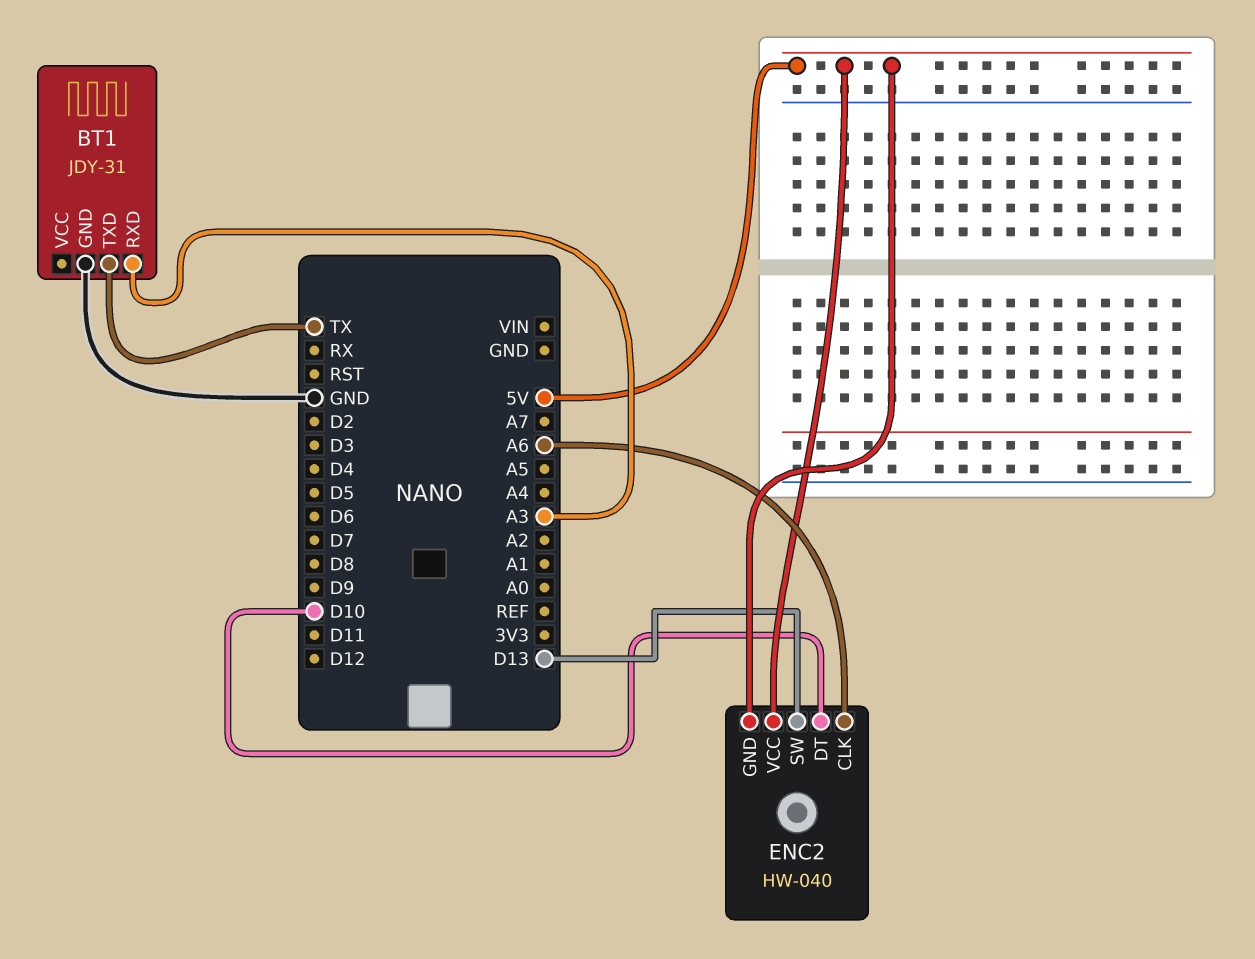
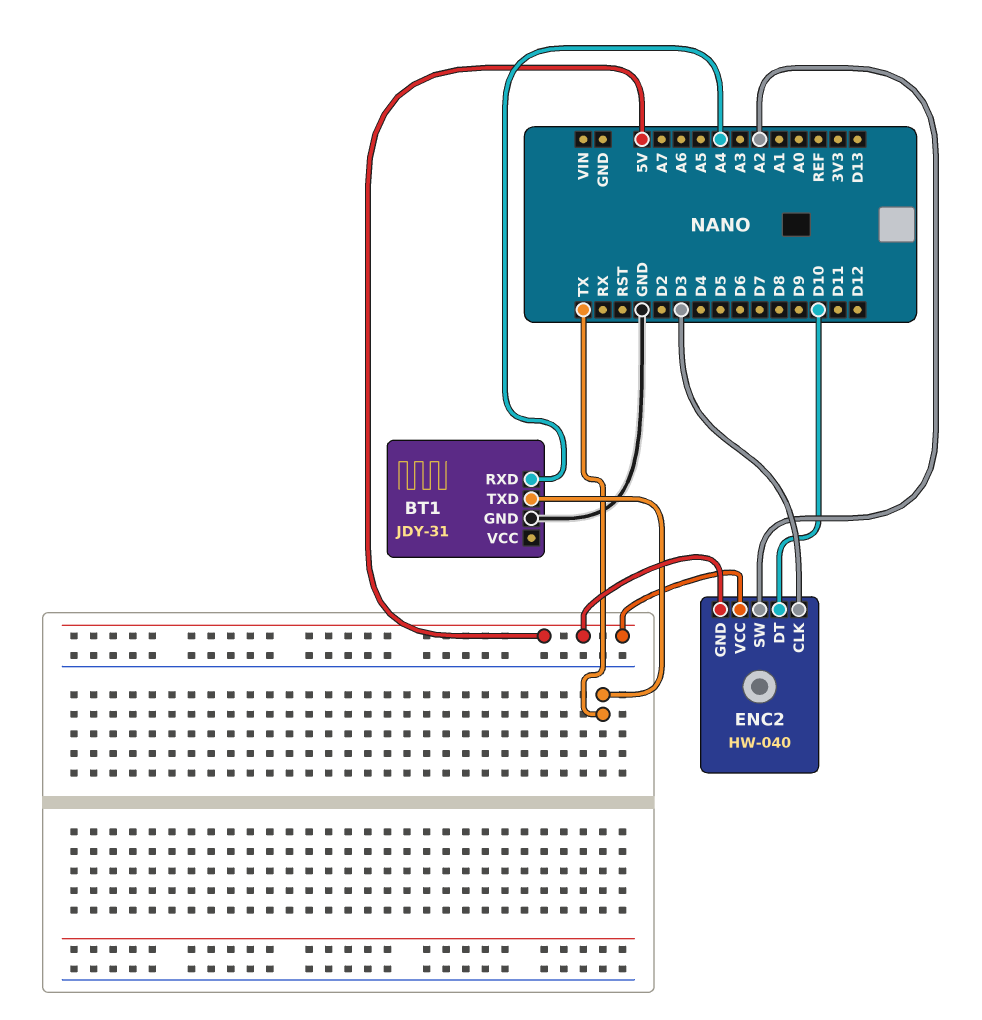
BT1 pin RXD: A3 -> A4
ENC2 pin CLK: A6 -> D3
ENC2 pin SW: D13 -> A2

